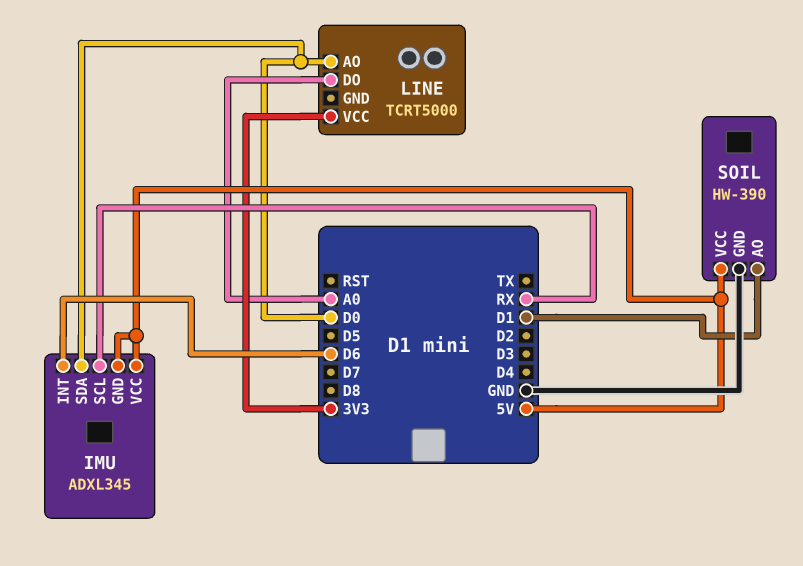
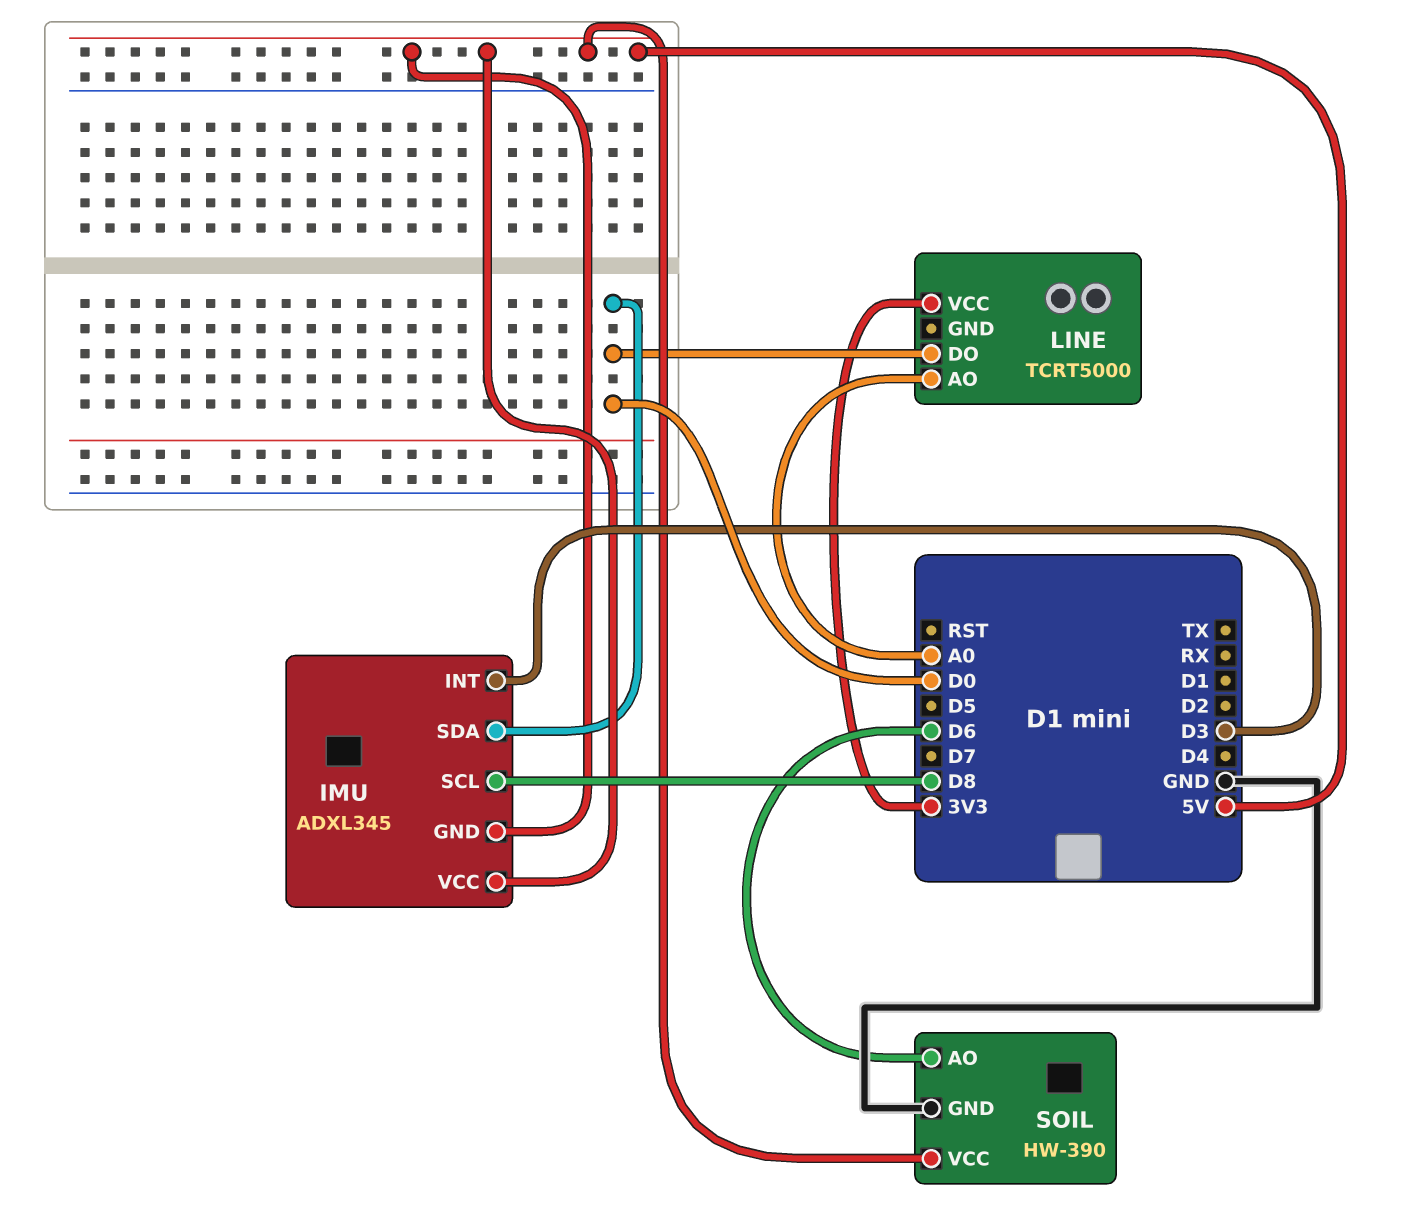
IMU pin INT: D6 -> D3
IMU pin SCL: RX -> D8
LINE pin AO: D0 -> A0
LINE pin DO: A0 -> D0
SOIL pin AO: D1 -> D6

